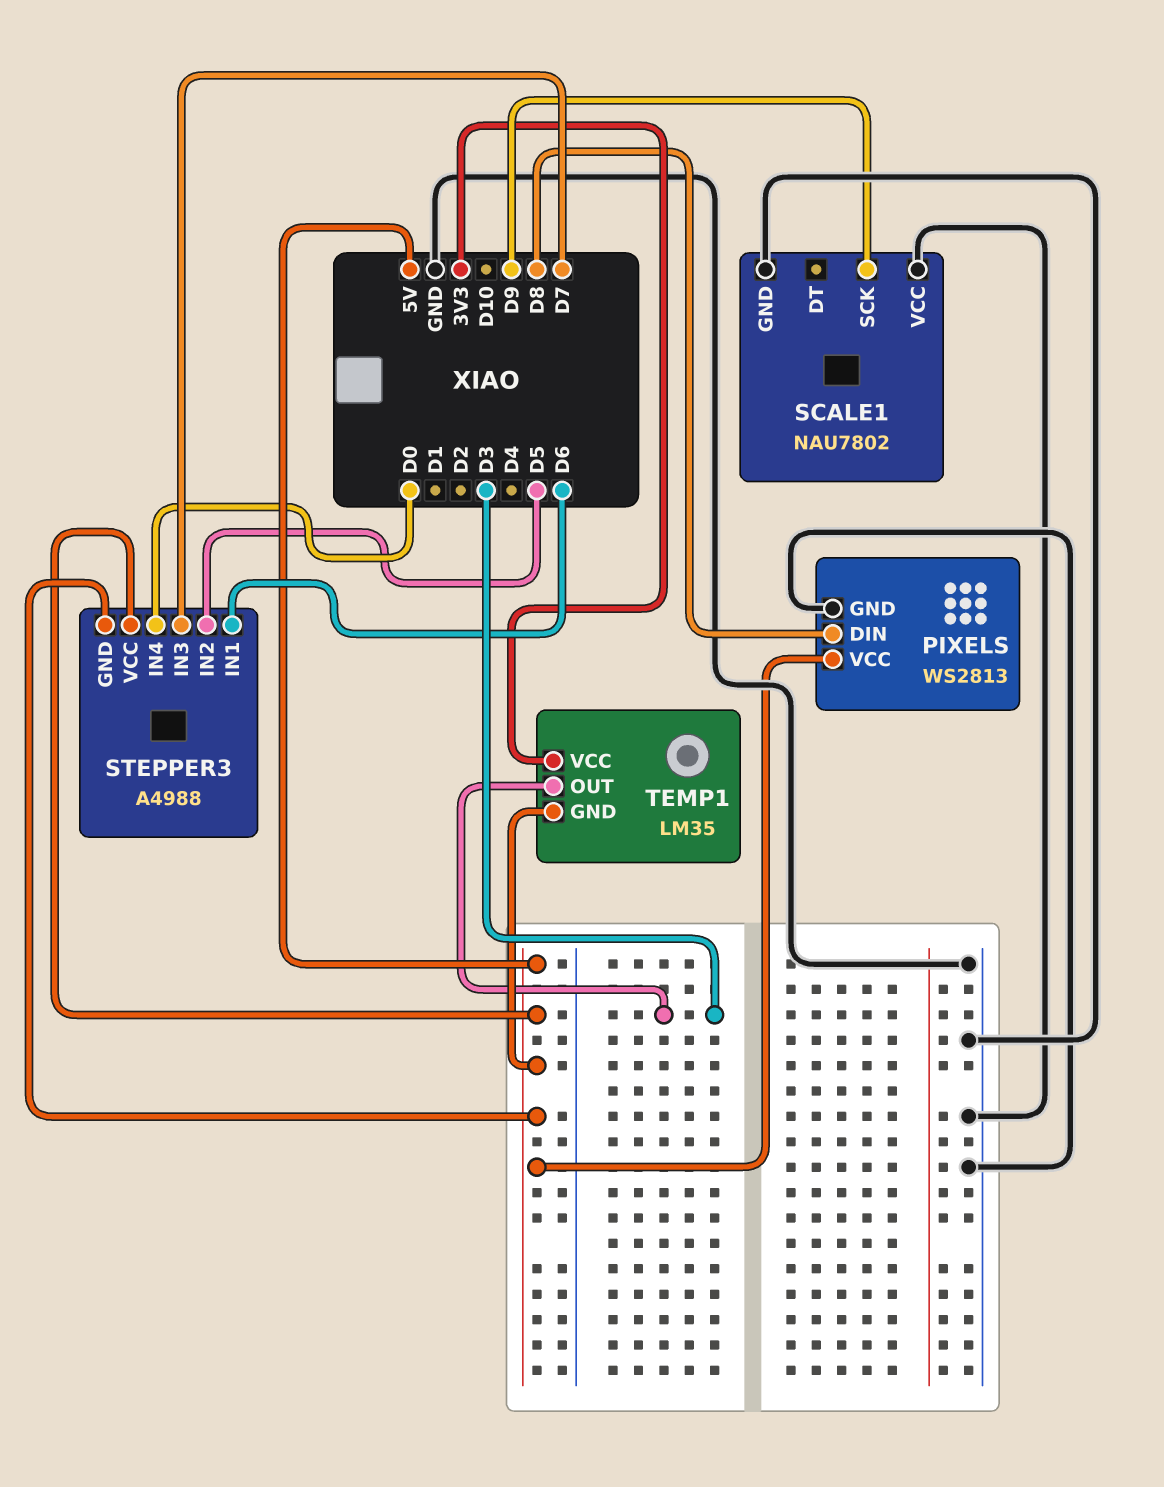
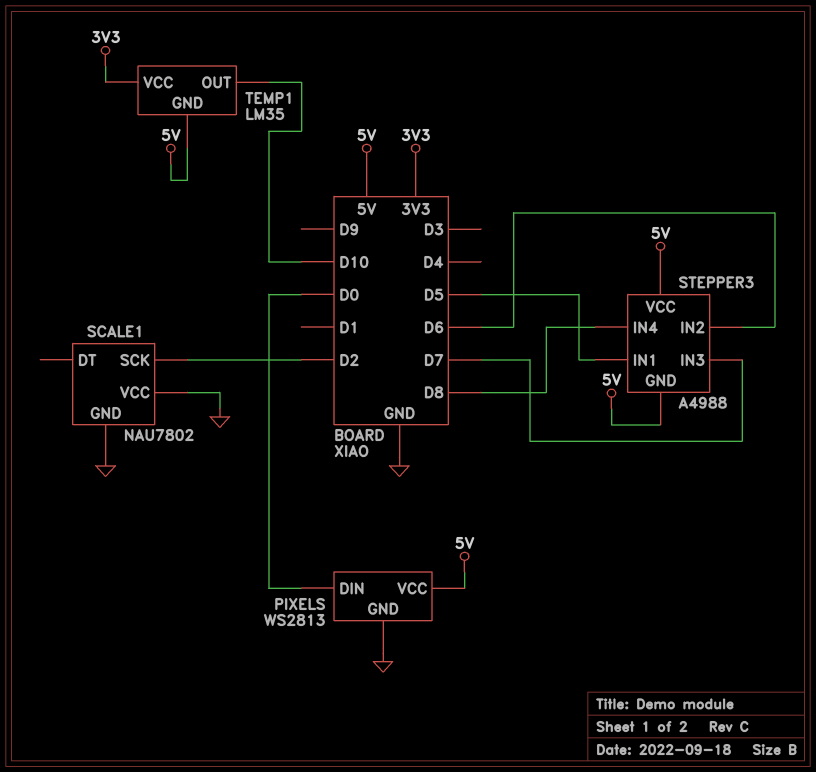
PIXELS pin DIN: D8 -> D0
SCALE1 pin SCK: D9 -> D2
STEPPER3 pin IN1: D6 -> D5
STEPPER3 pin IN2: D5 -> D6
STEPPER3 pin IN4: D0 -> D8
TEMP1 pin OUT: D3 -> D10

